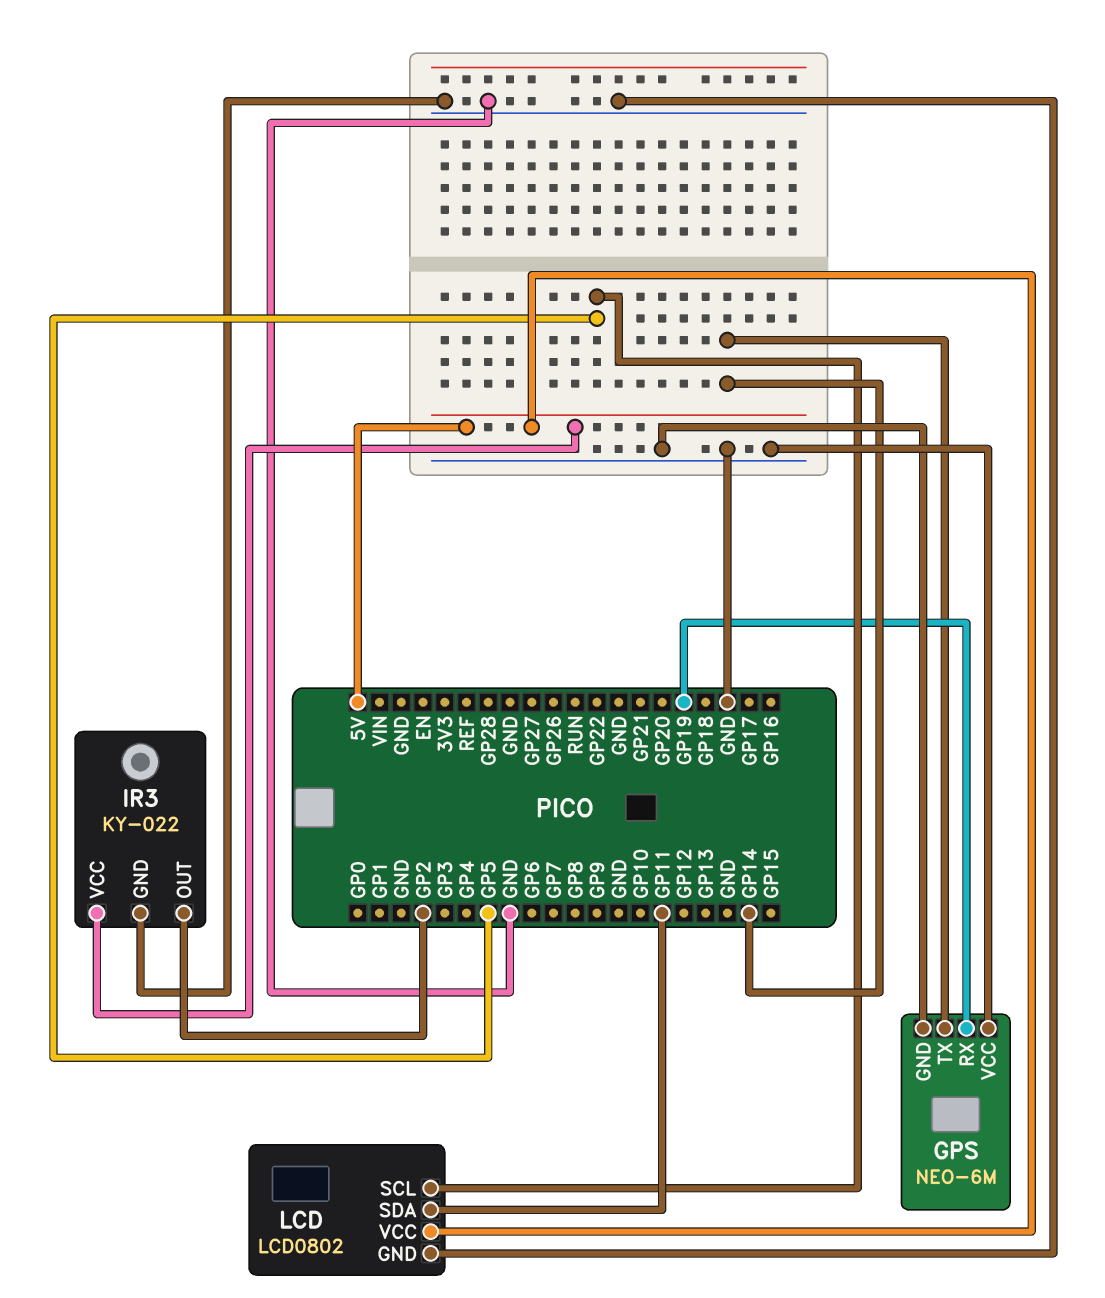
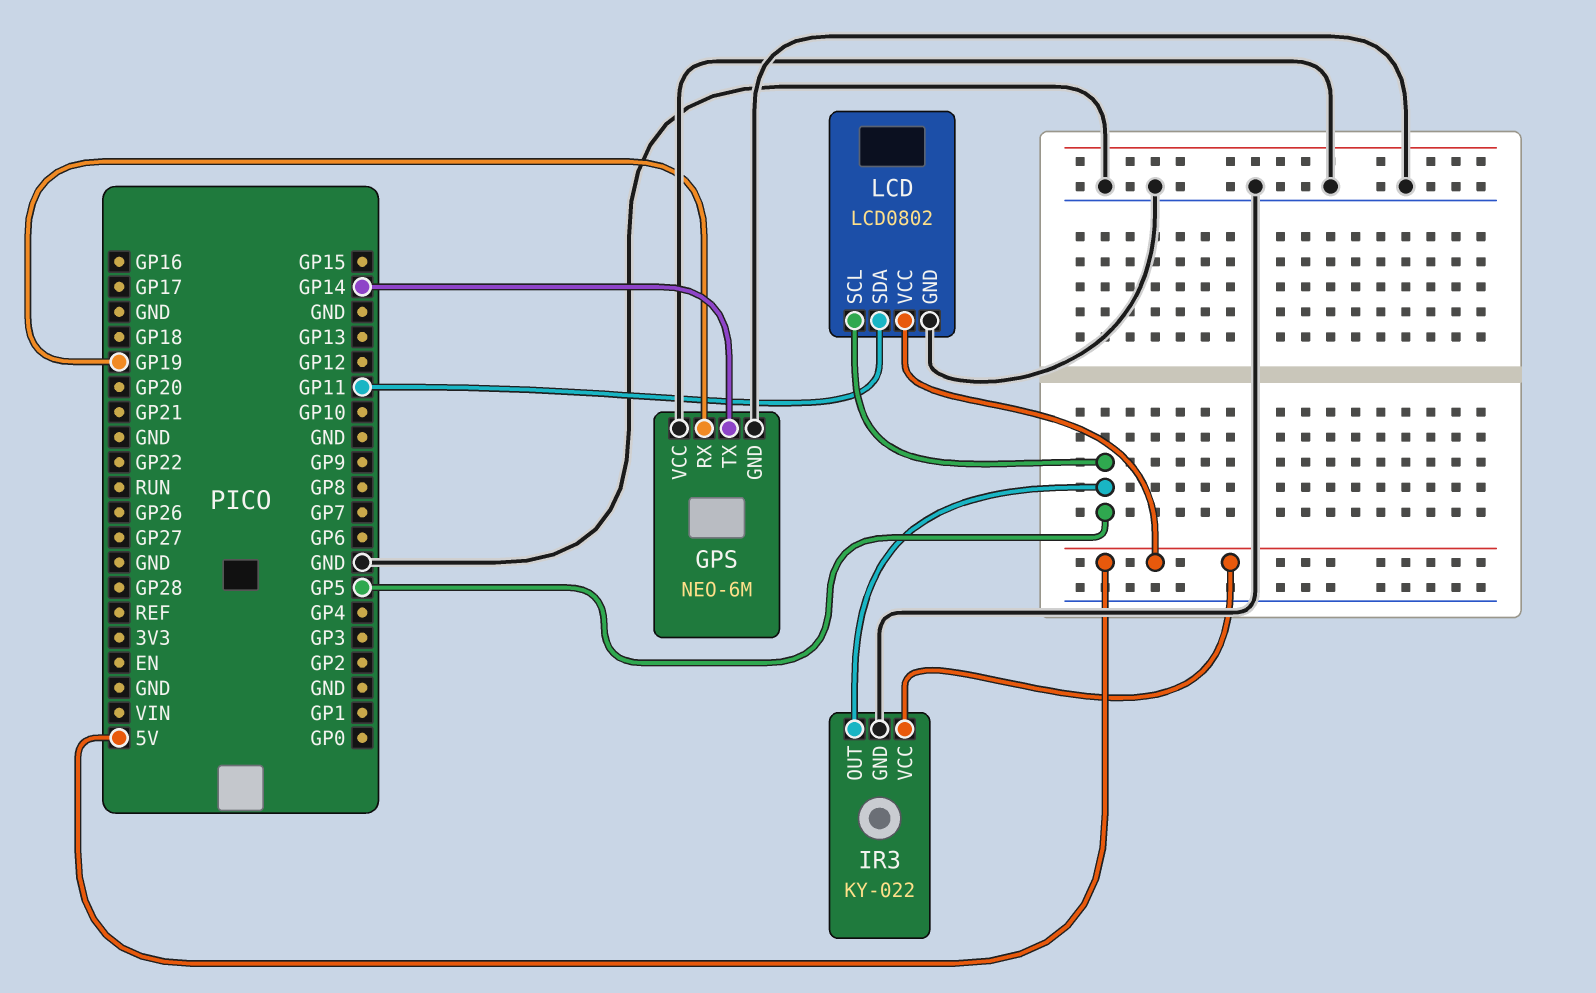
IR3 pin OUT: GP2 -> GP5

